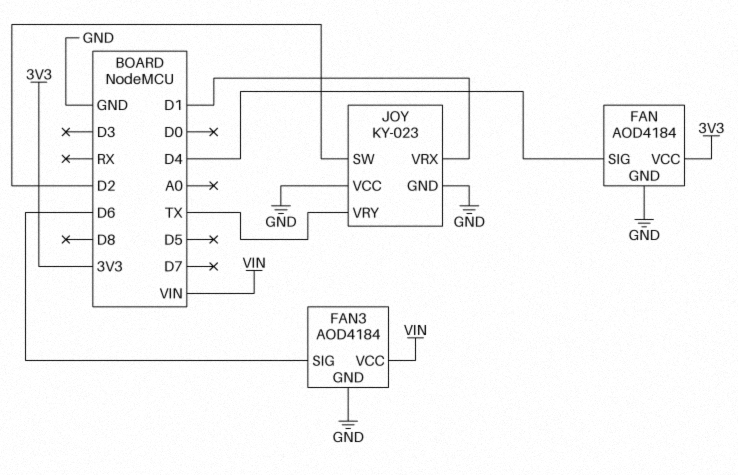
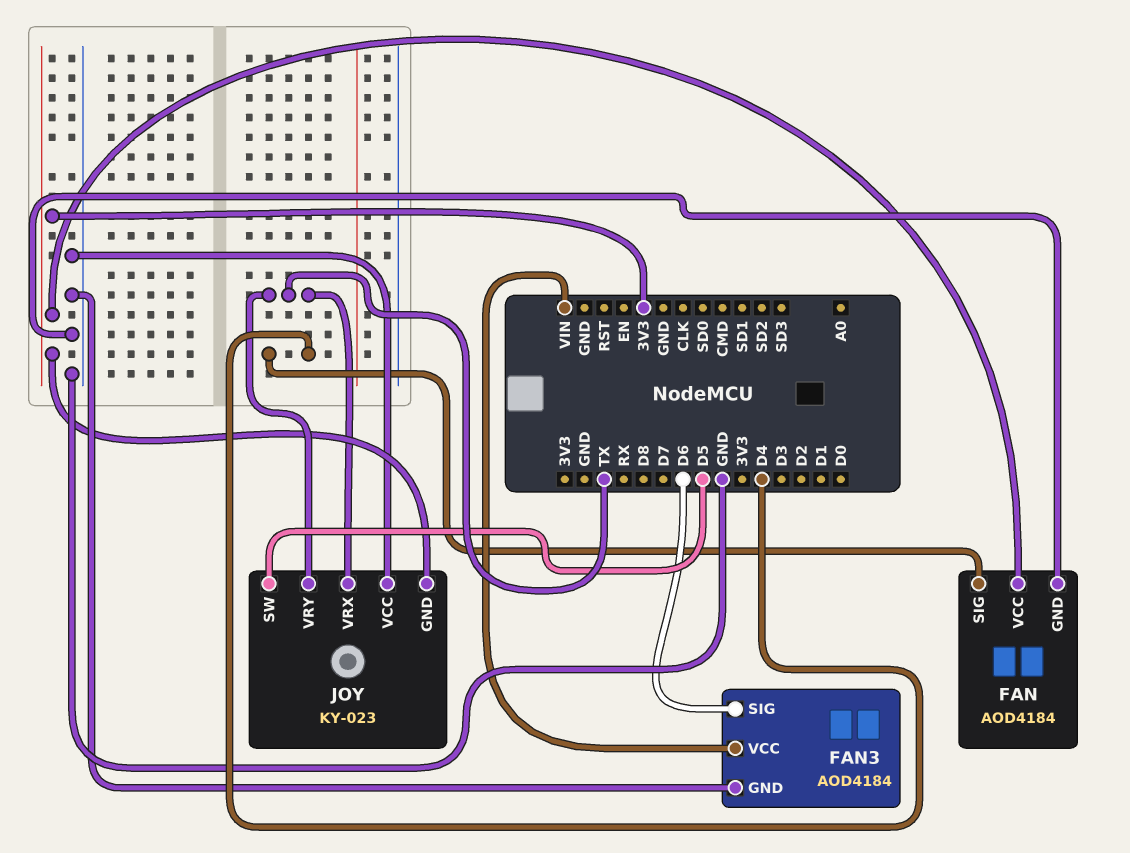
JOY pin GND: GND -> 3V3
JOY pin SW: D2 -> D5
JOY pin VRX: D1 -> TX

